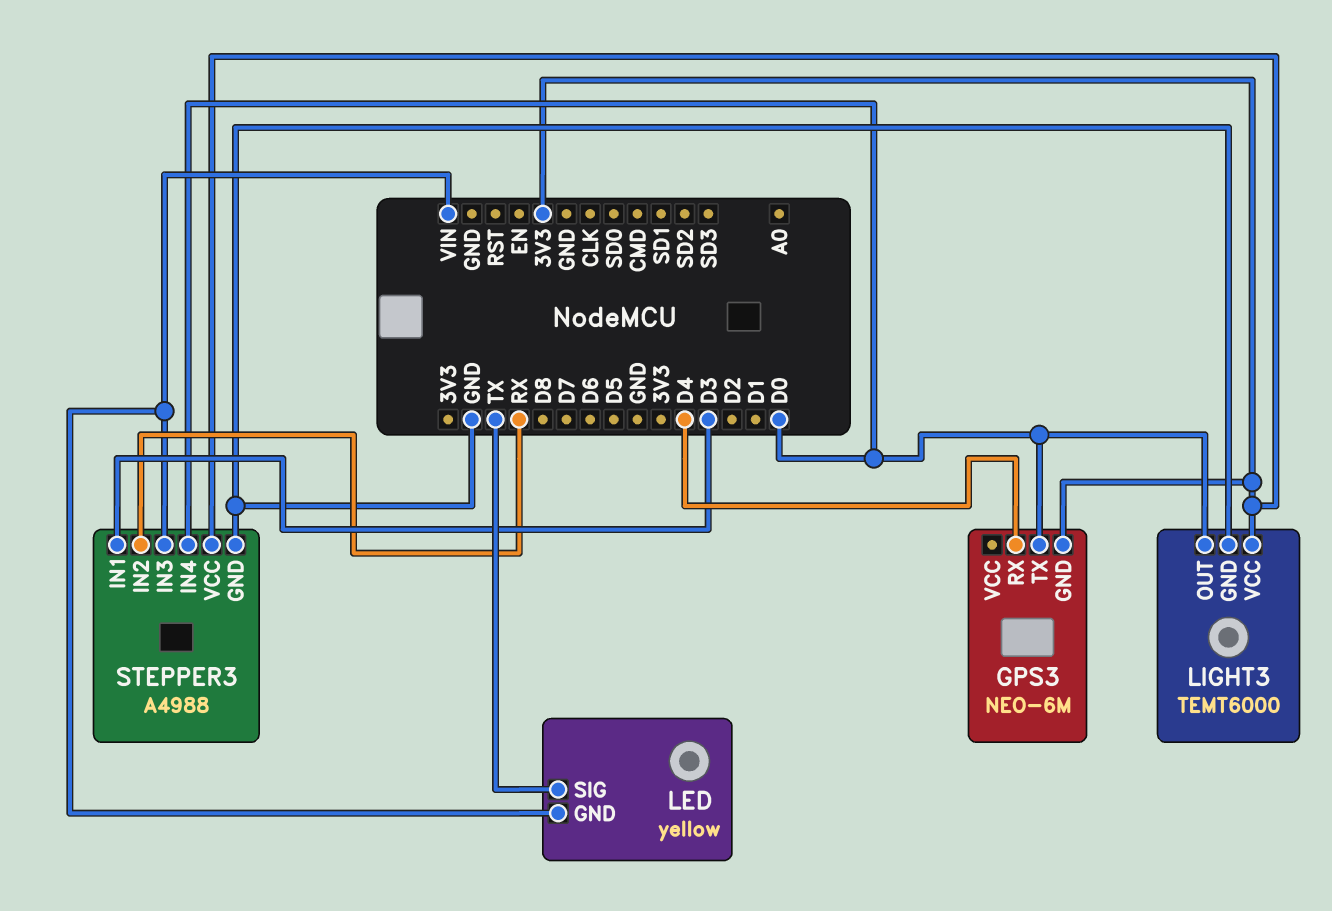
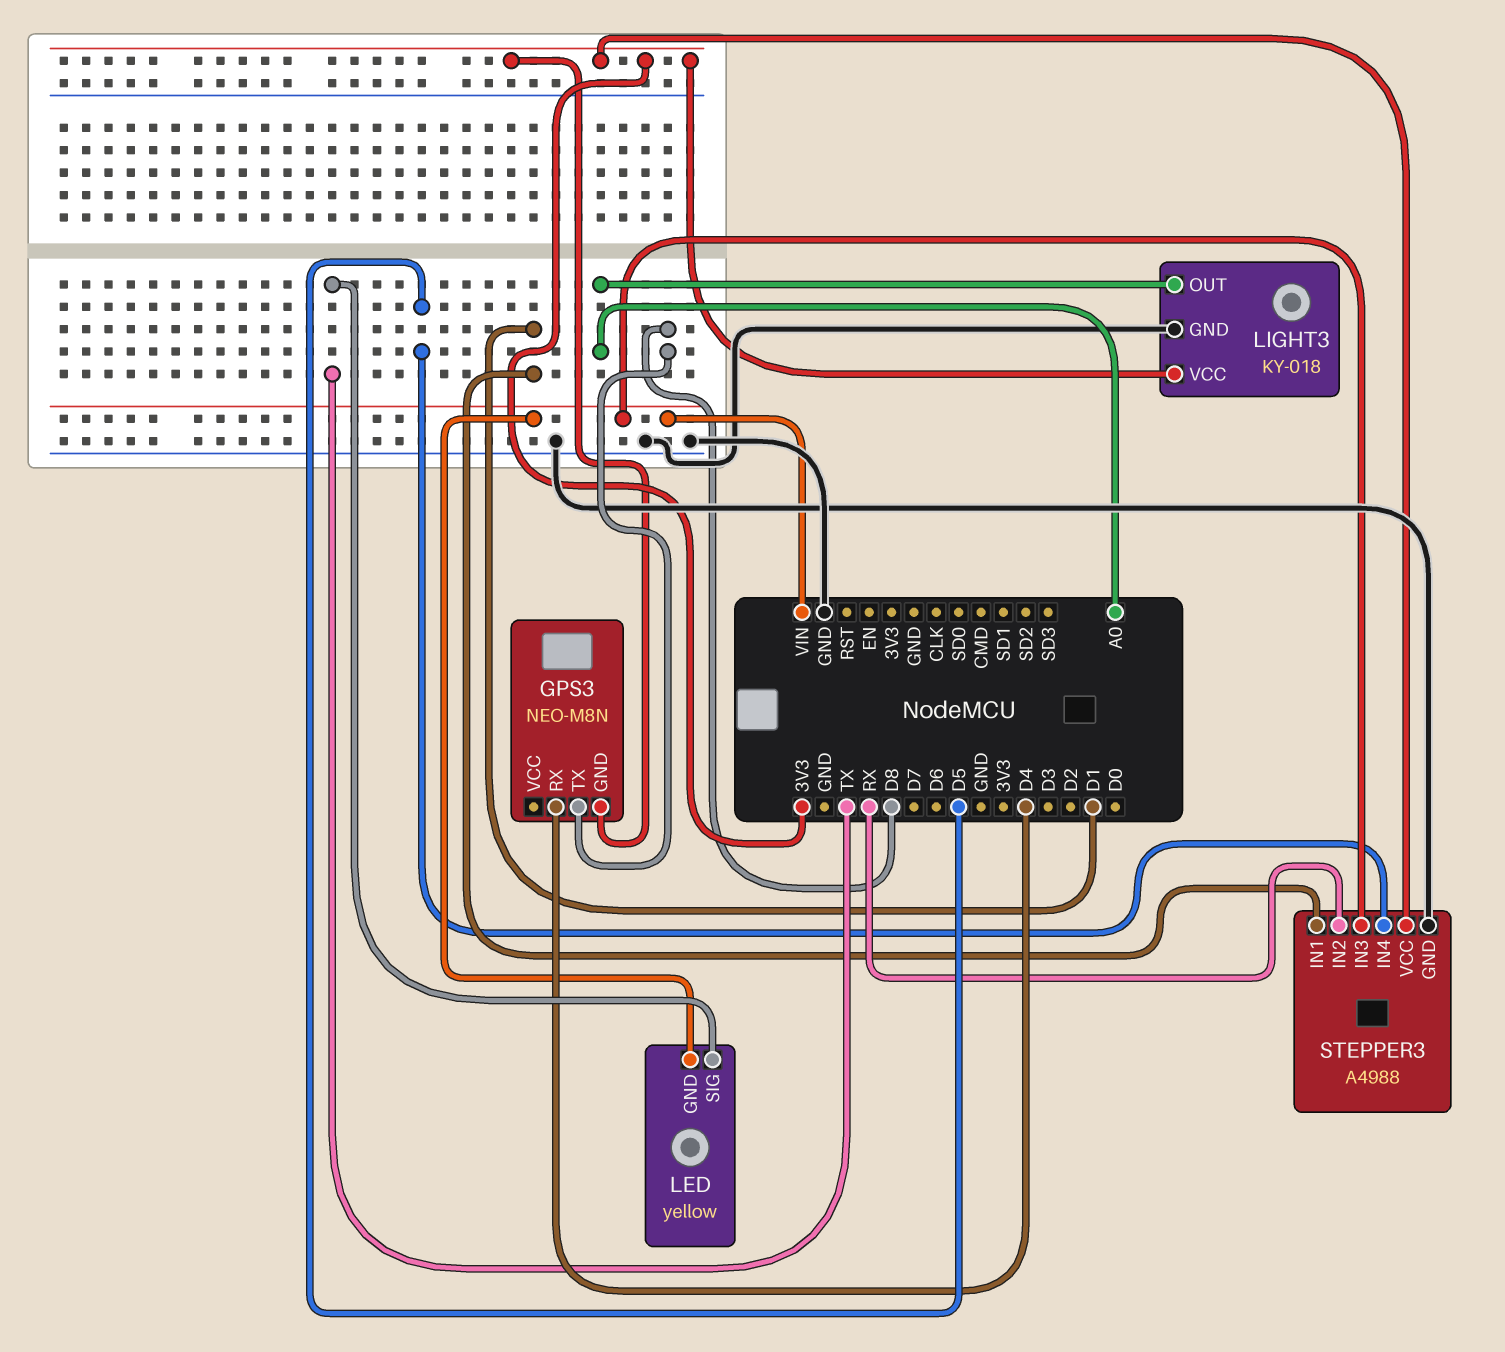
GPS3: NEO-6M -> NEO-M8N
GPS3 pin TX: D0 -> D8
LIGHT3: TEMT6000 -> KY-018
LIGHT3 pin OUT: D0 -> A0
STEPPER3 pin IN1: D3 -> D1
STEPPER3 pin IN4: D0 -> D5

